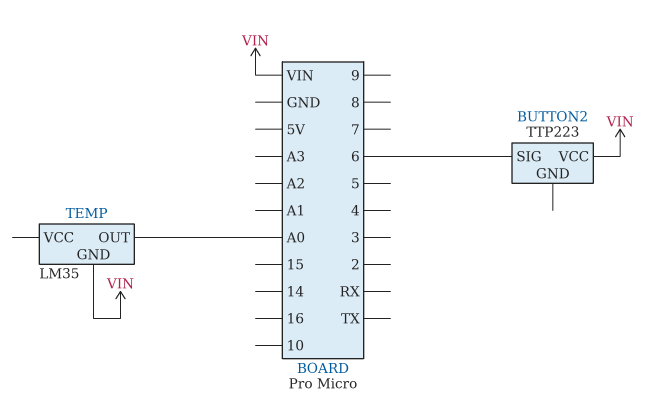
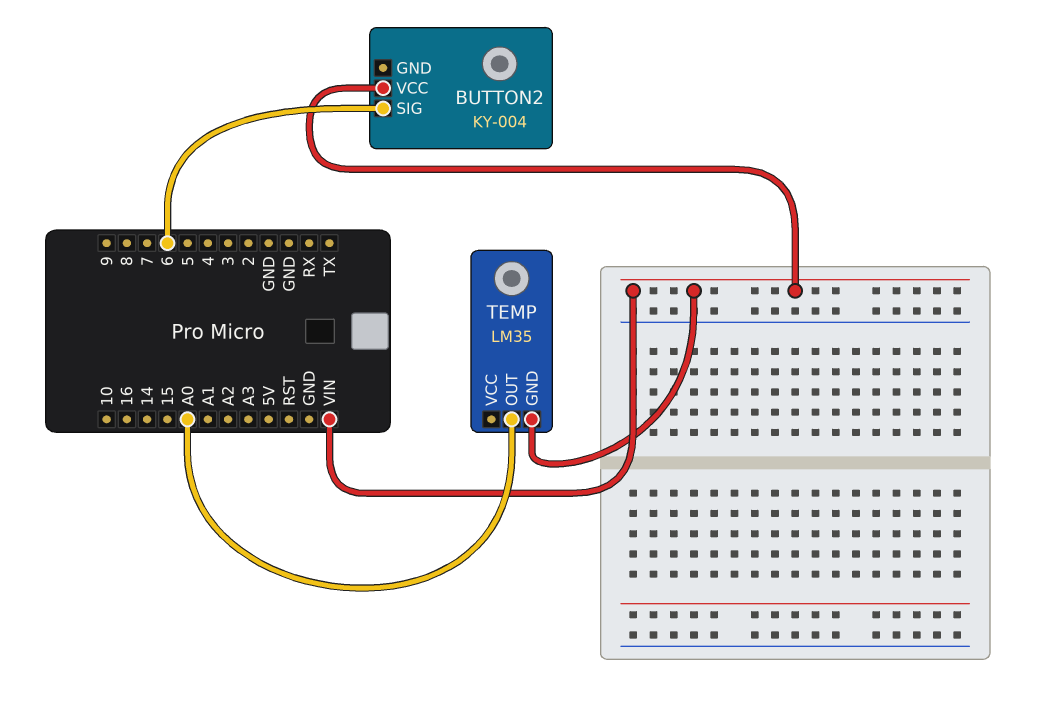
BUTTON2: TTP223 -> KY-004

